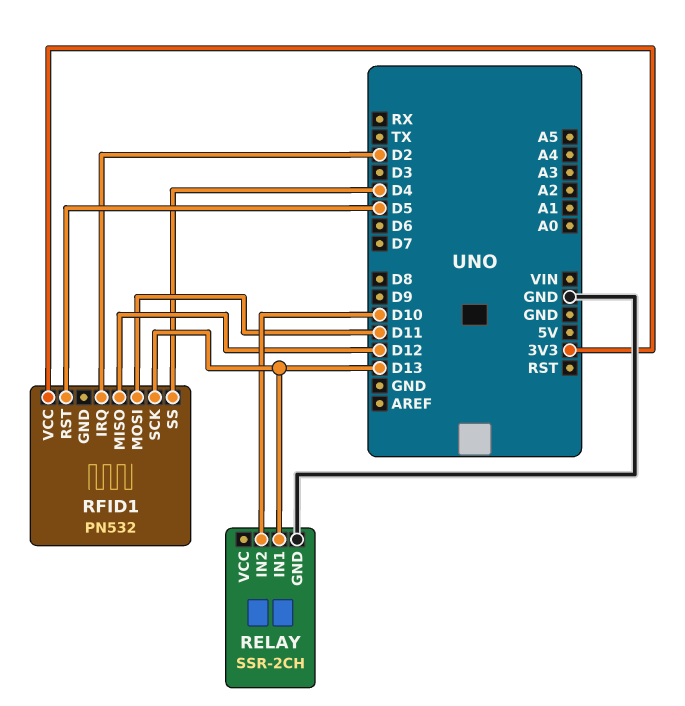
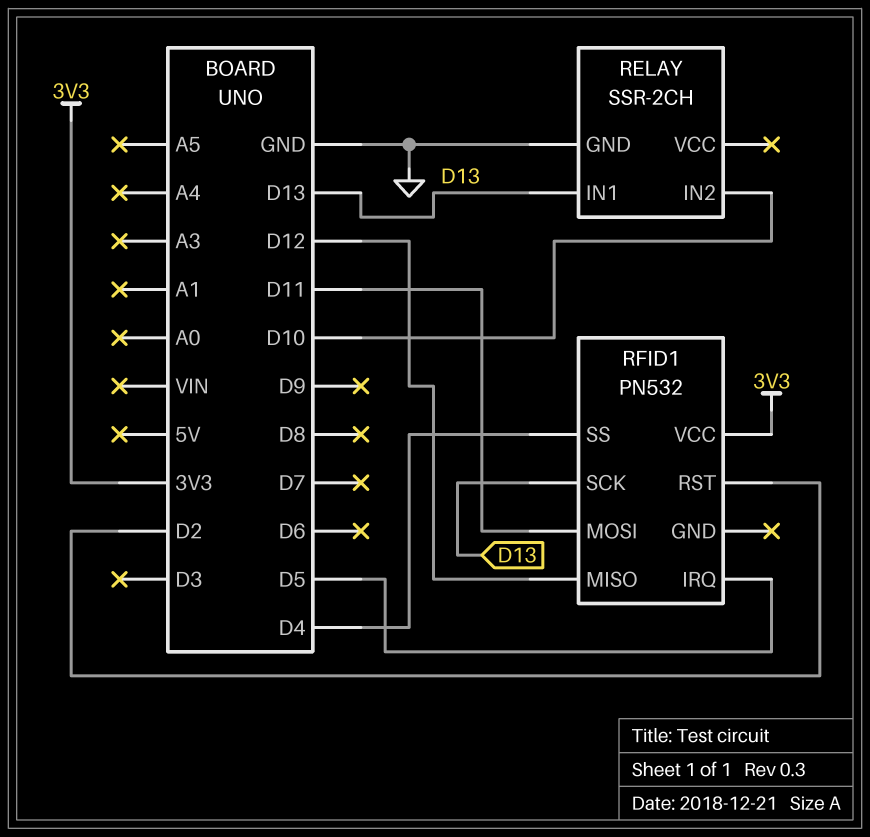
RFID1 pin IRQ: D2 -> D5
RFID1 pin RST: D5 -> D2

